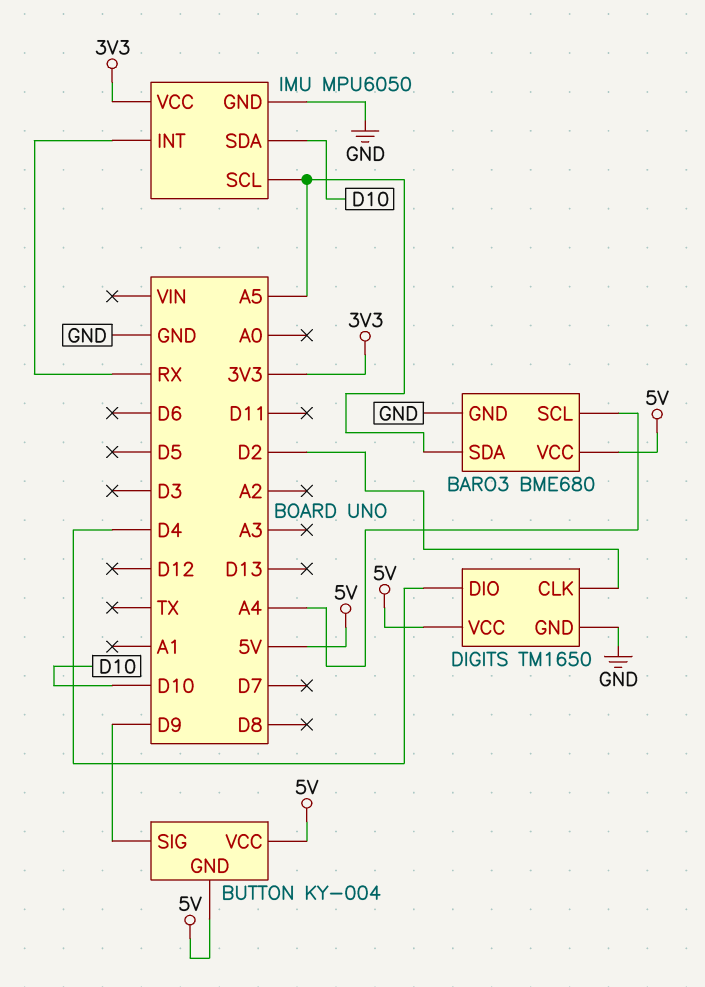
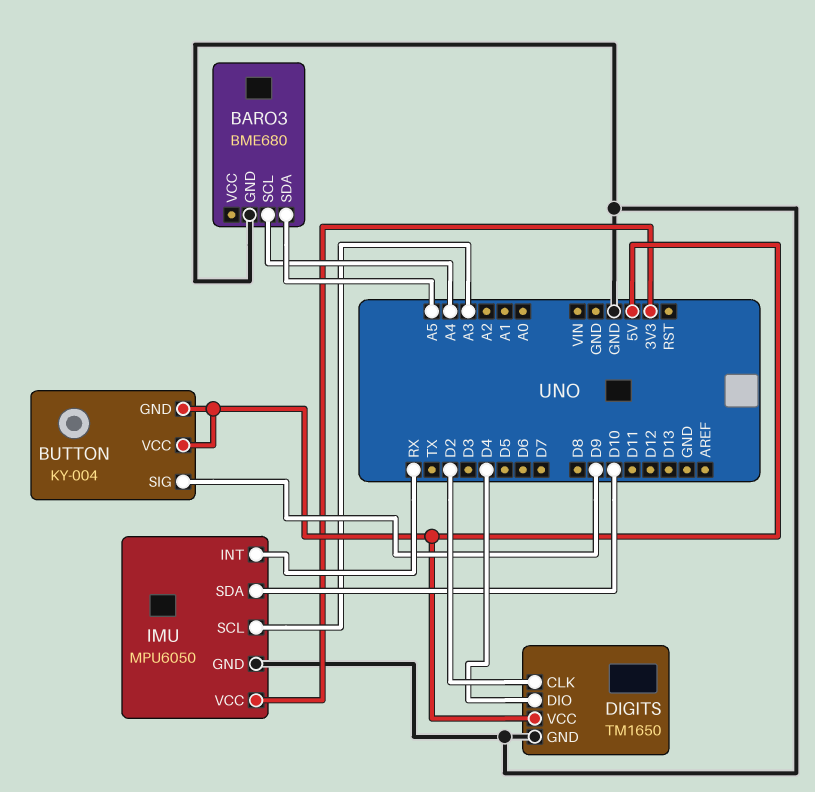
BARO3 pin VCC: 5V -> none
IMU pin SCL: A5 -> A3

